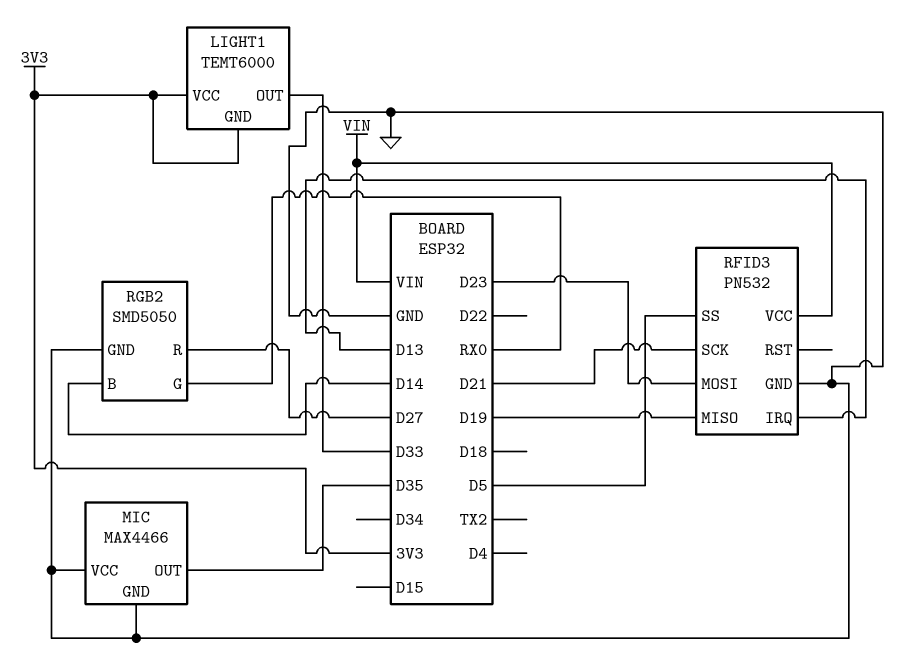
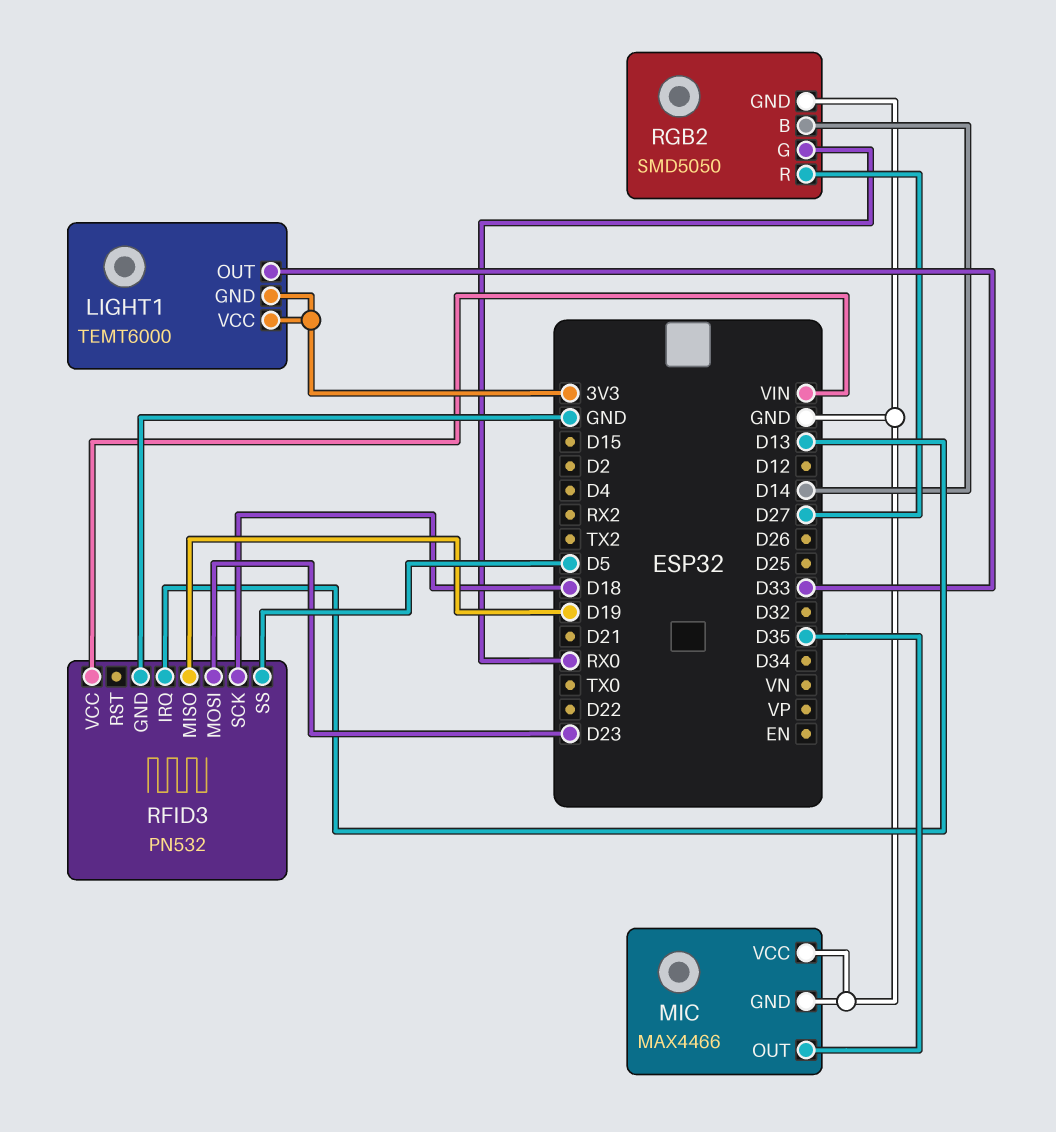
RFID3 pin SCK: D21 -> D18

